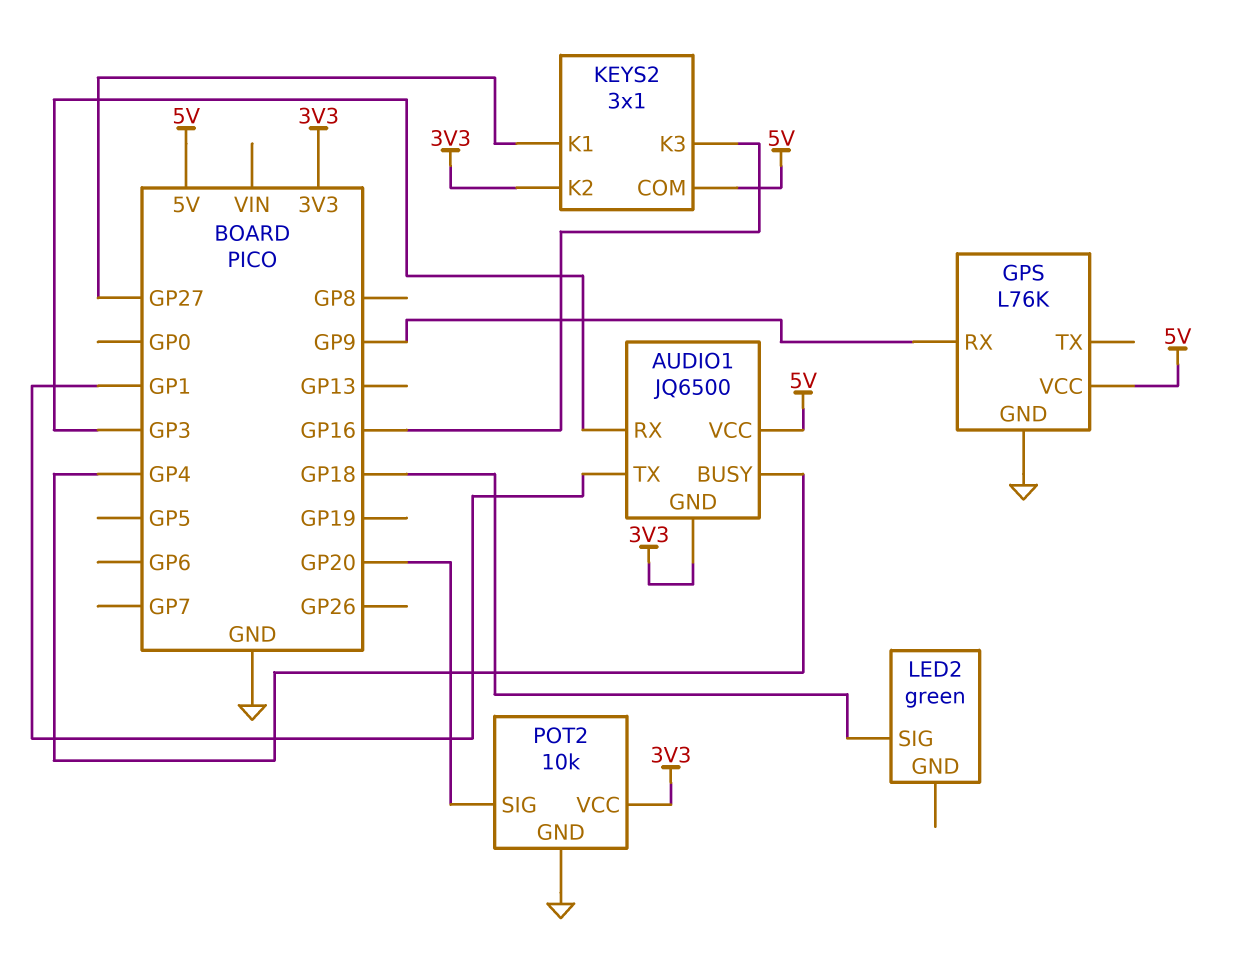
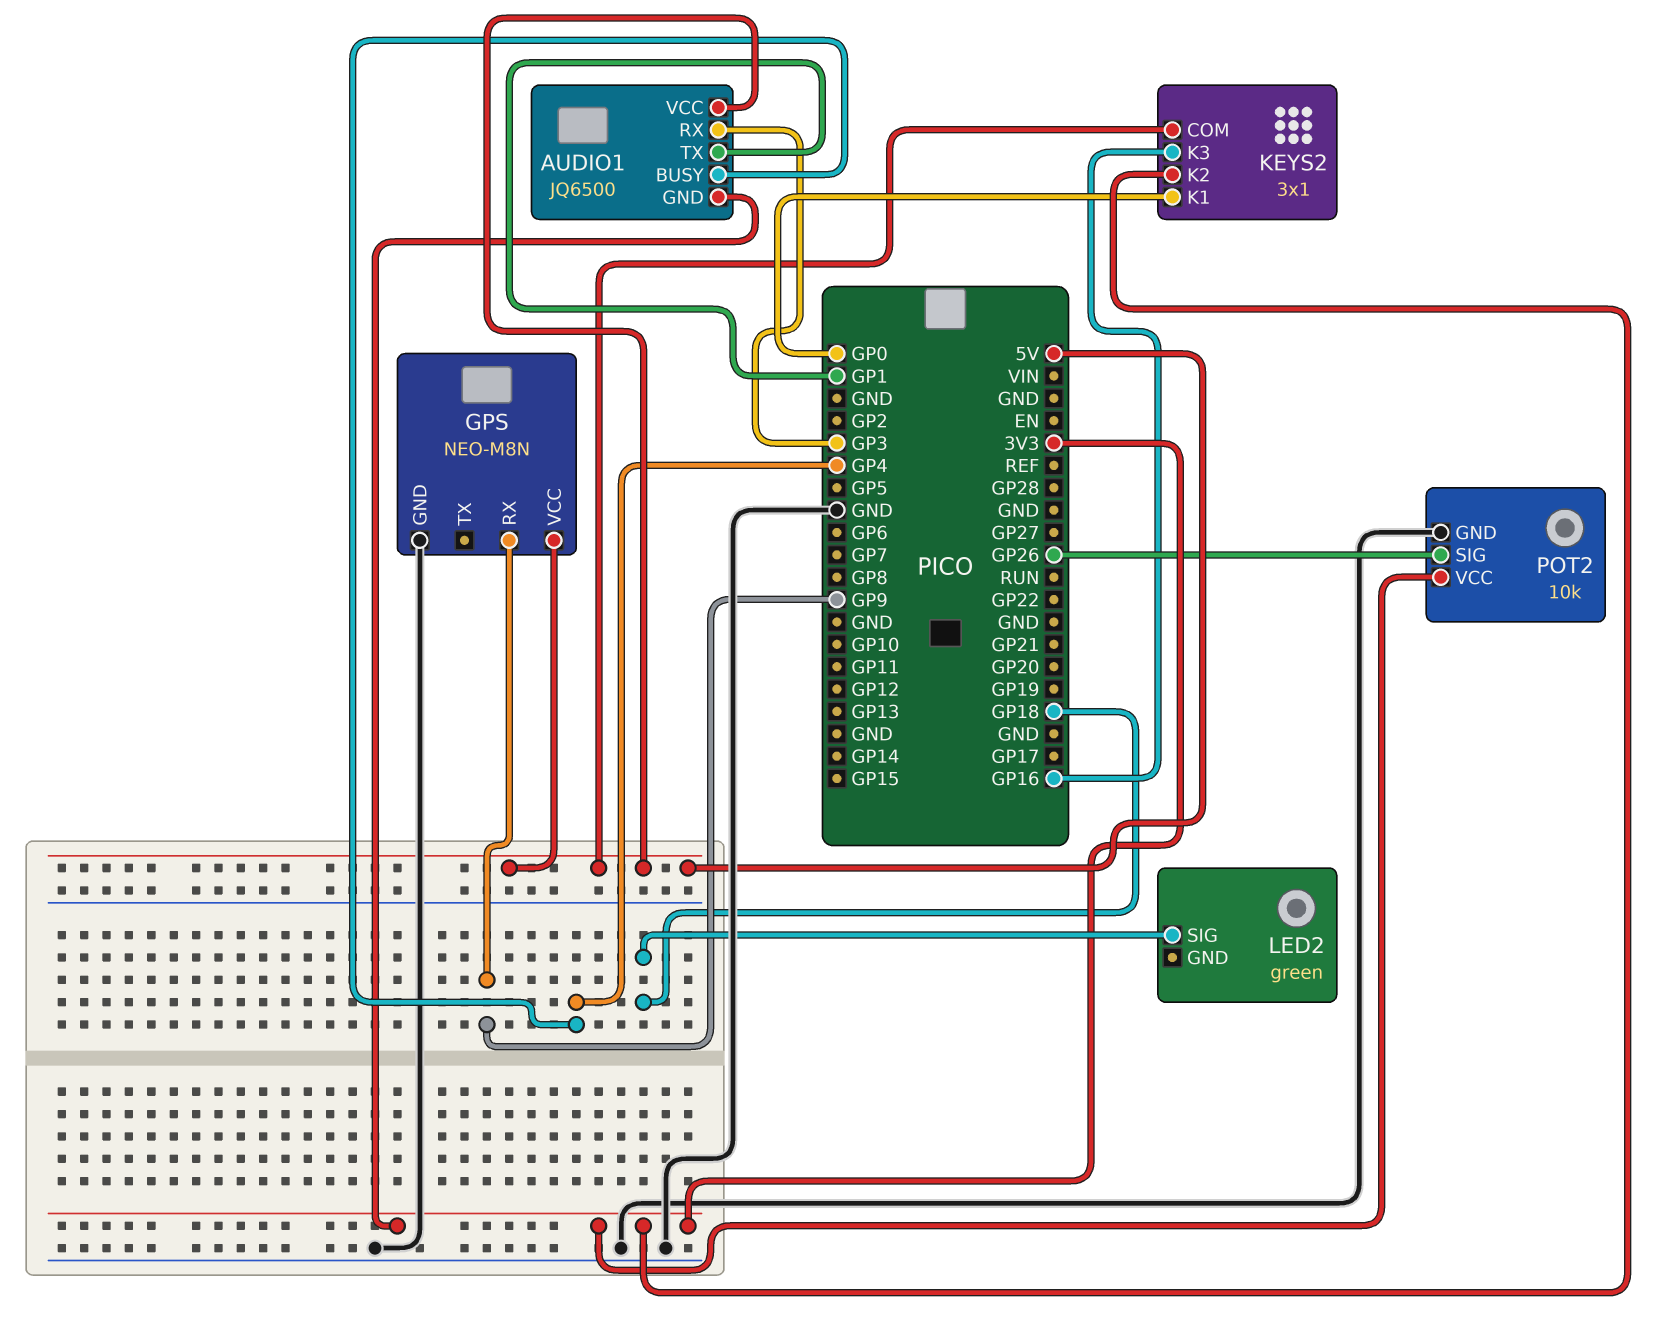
GPS: L76K -> NEO-M8N
KEYS2 pin K1: GP27 -> GP0
POT2 pin SIG: GP20 -> GP26

